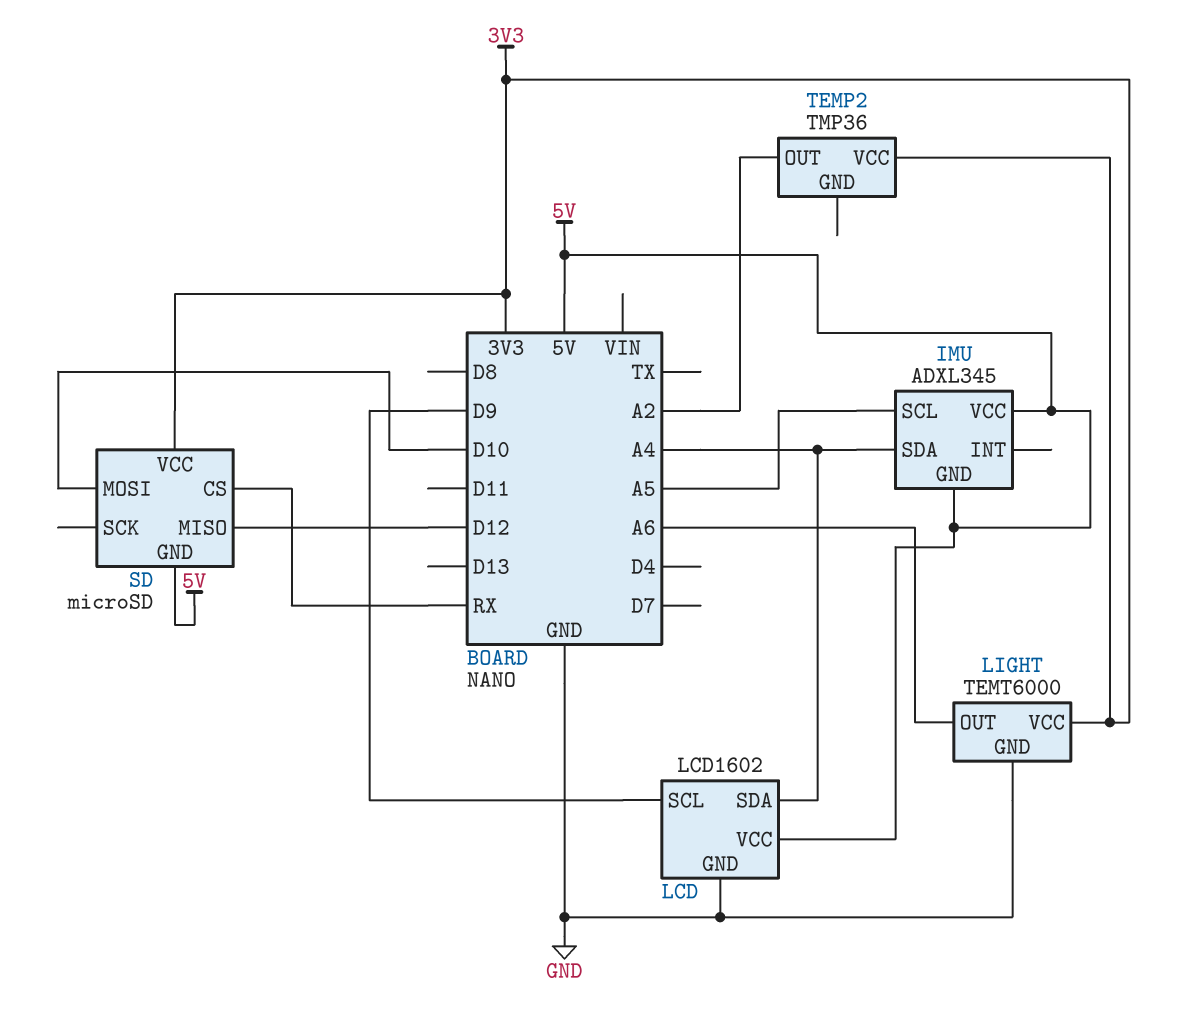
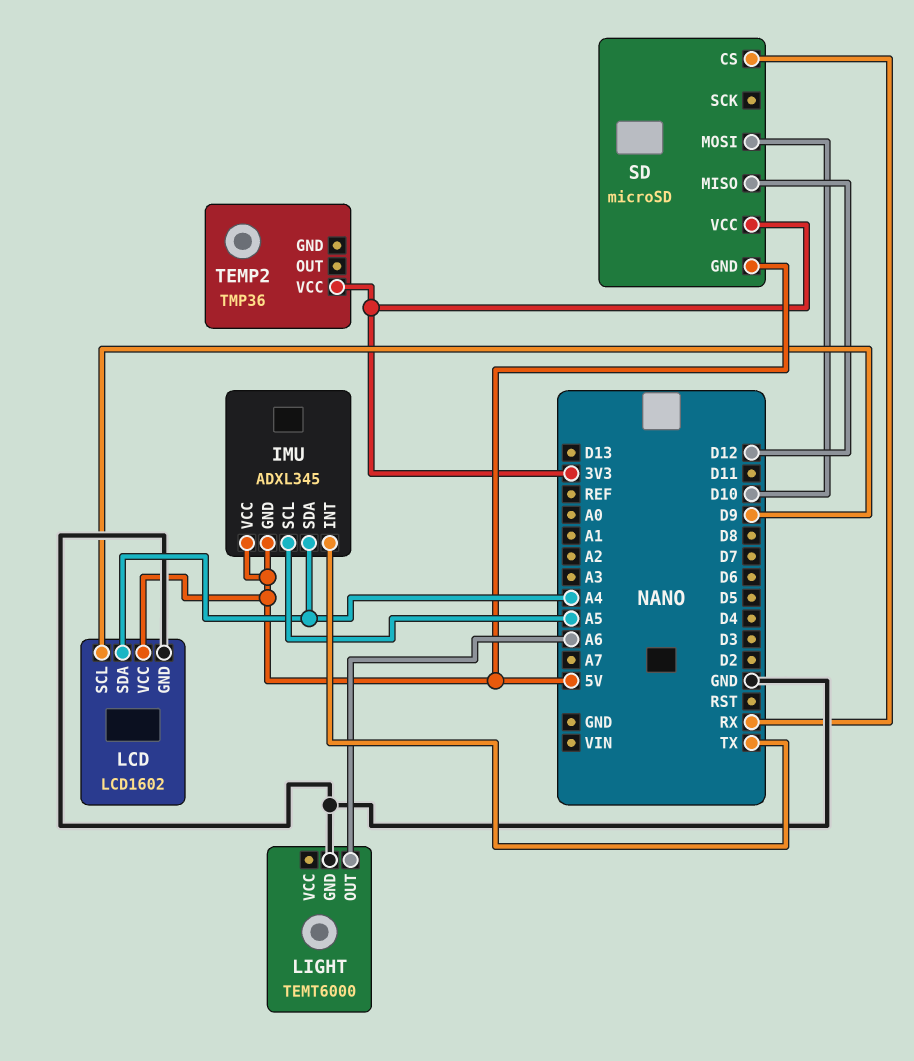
IMU pin INT: none -> TX
LIGHT pin VCC: 3V3 -> none
TEMP2 pin OUT: A2 -> none

